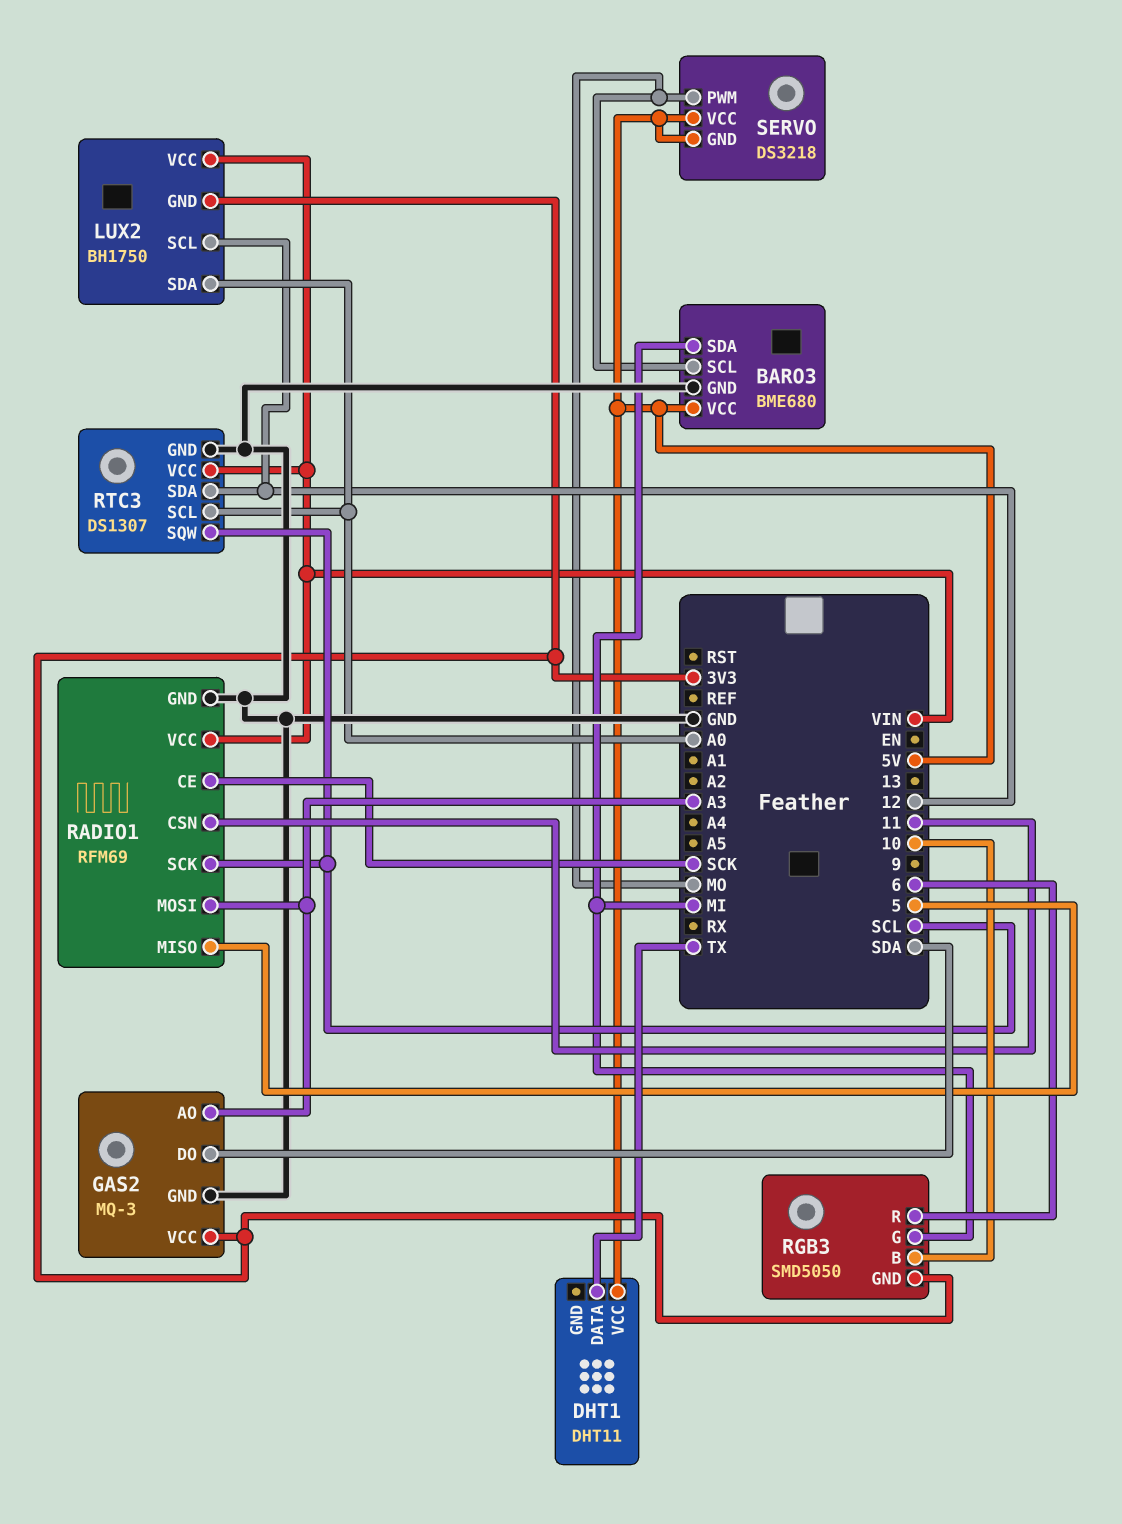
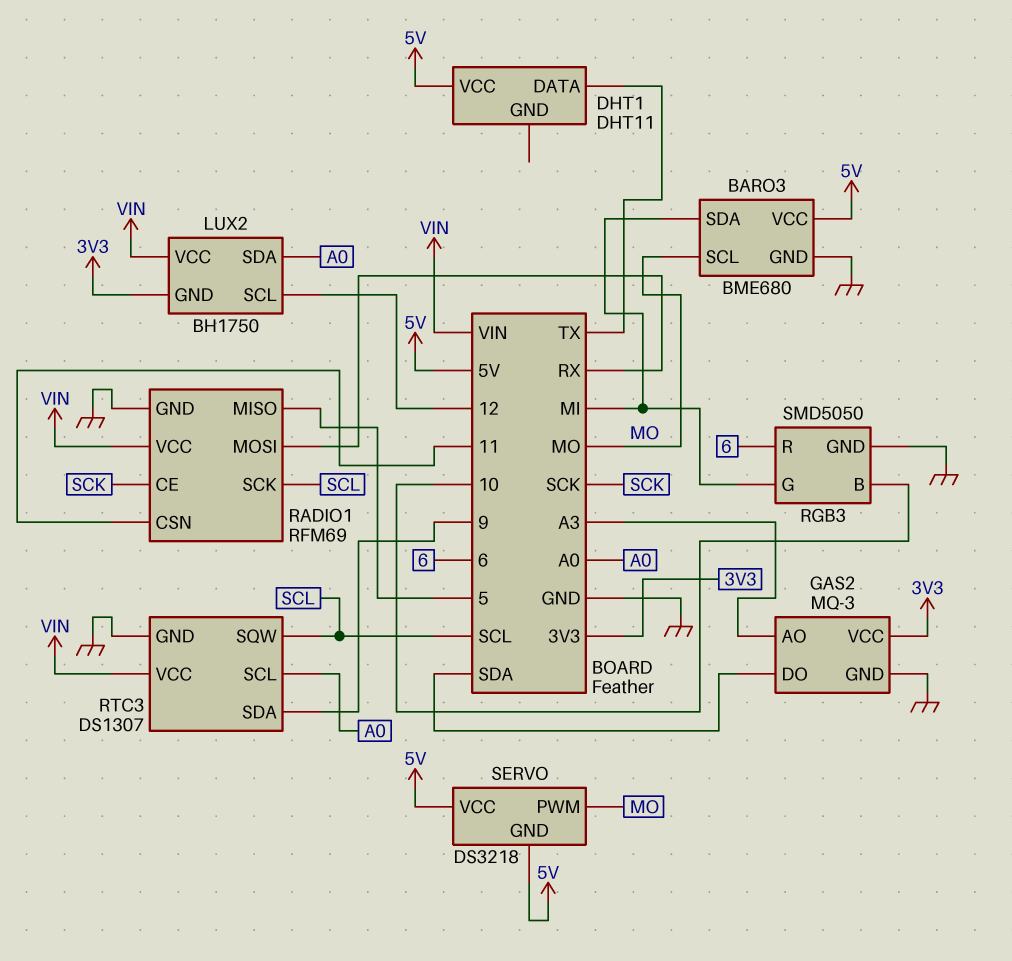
RADIO1 pin MOSI: A3 -> RX
RGB3 pin GND: 3V3 -> GND
RTC3 pin SDA: 12 -> 9

